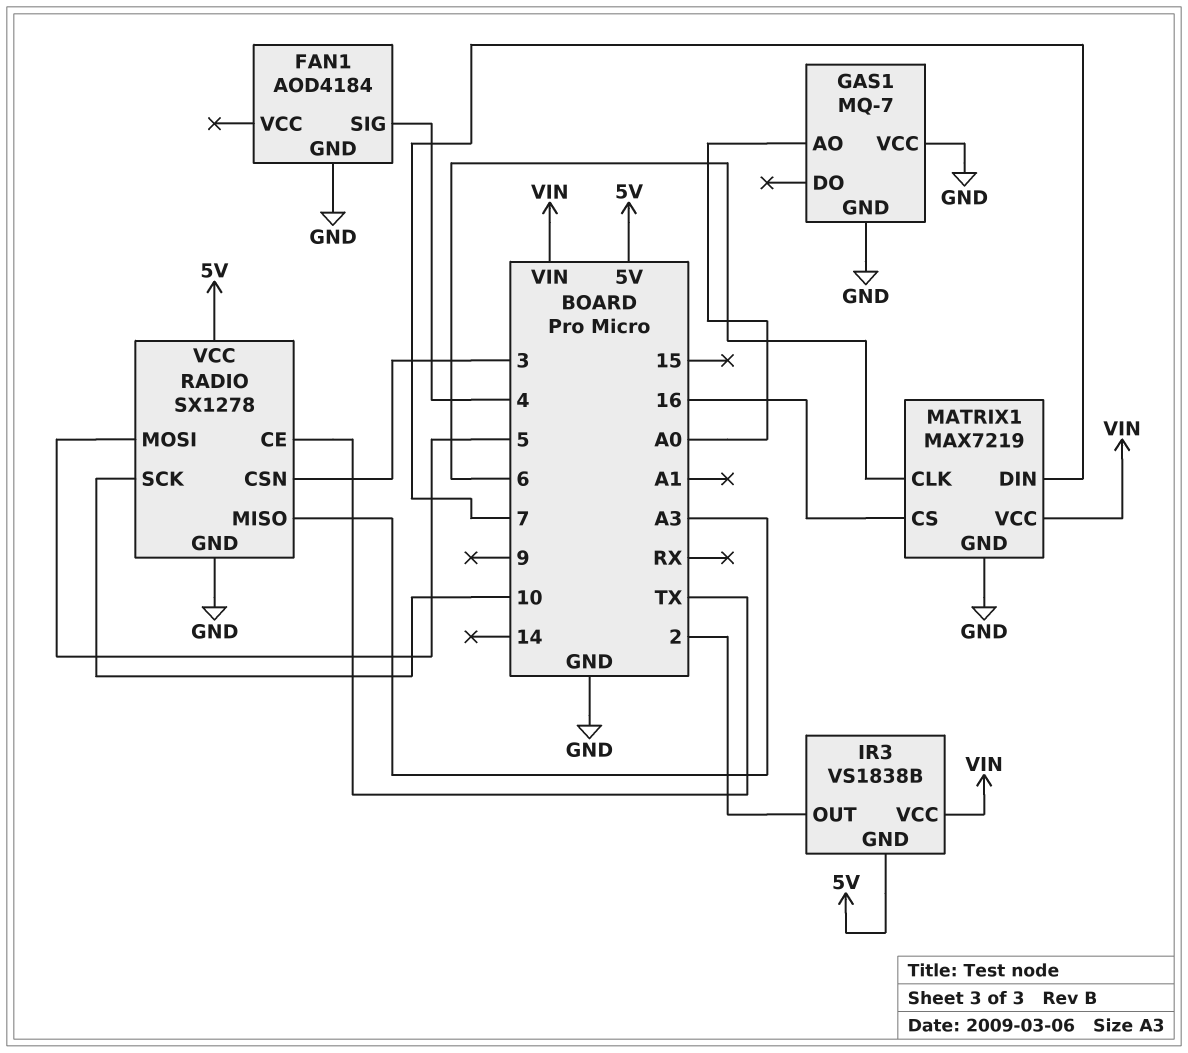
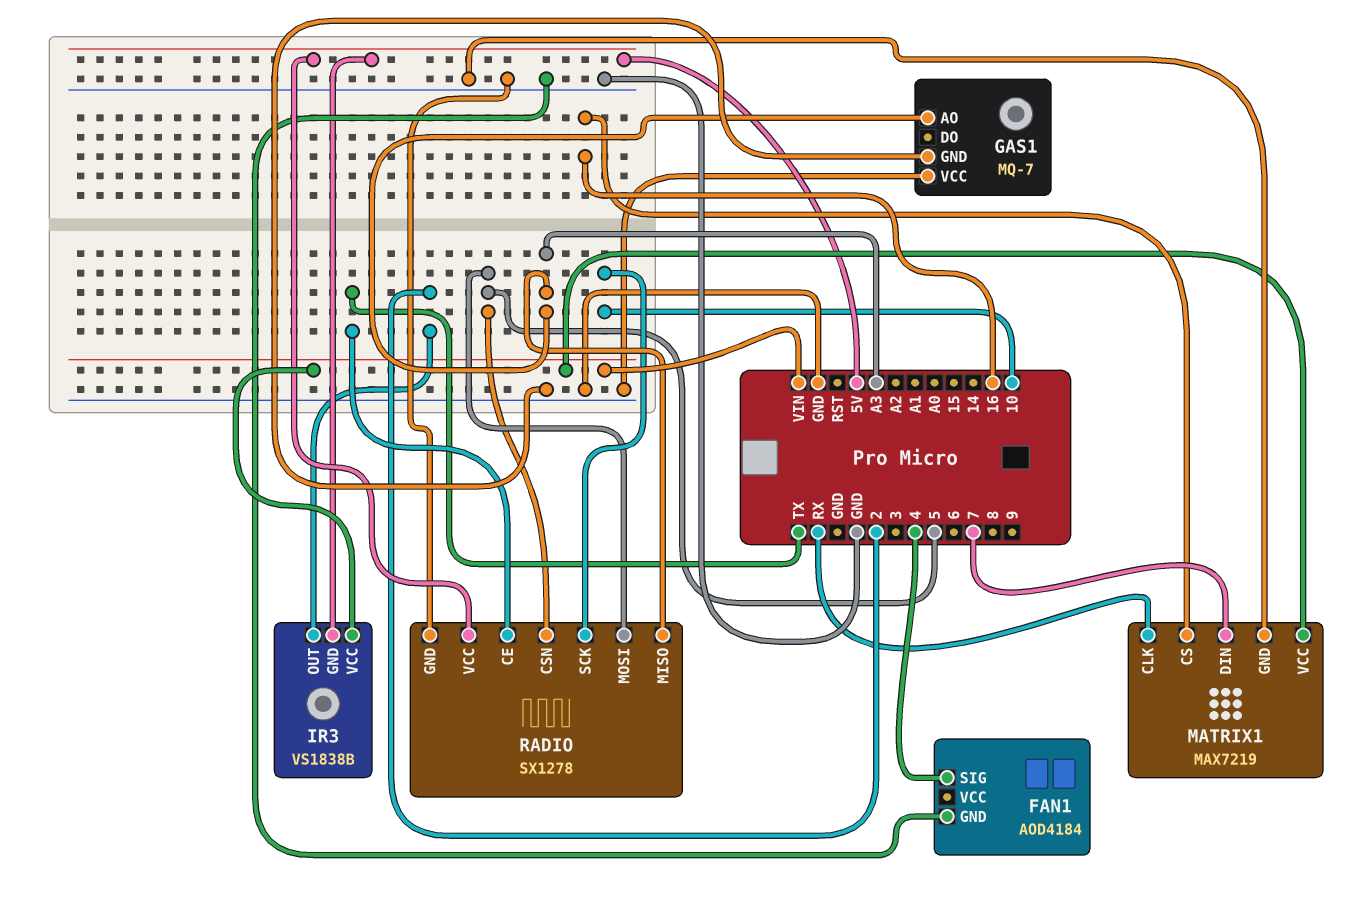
GAS1 pin AO: A0 -> A3
MATRIX1 pin CLK: 6 -> RX
RADIO pin CSN: 3 -> 5

